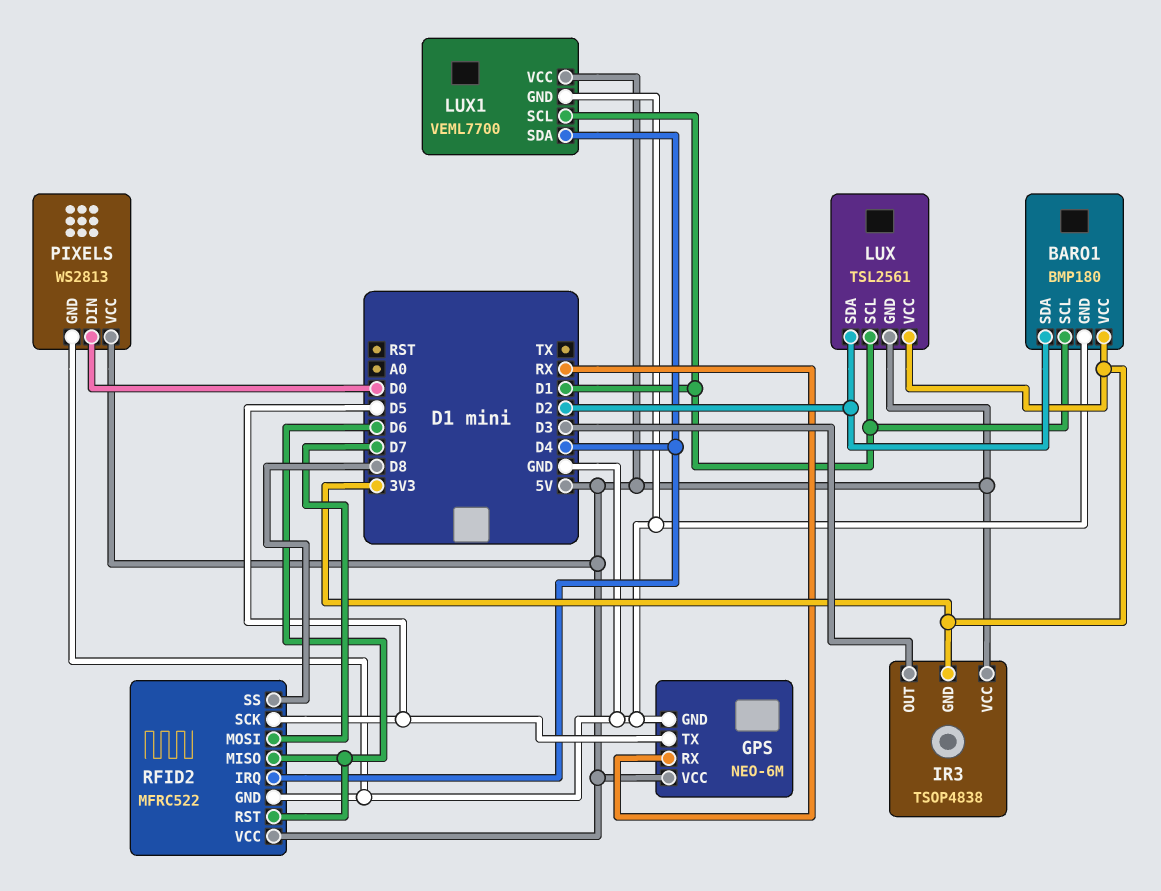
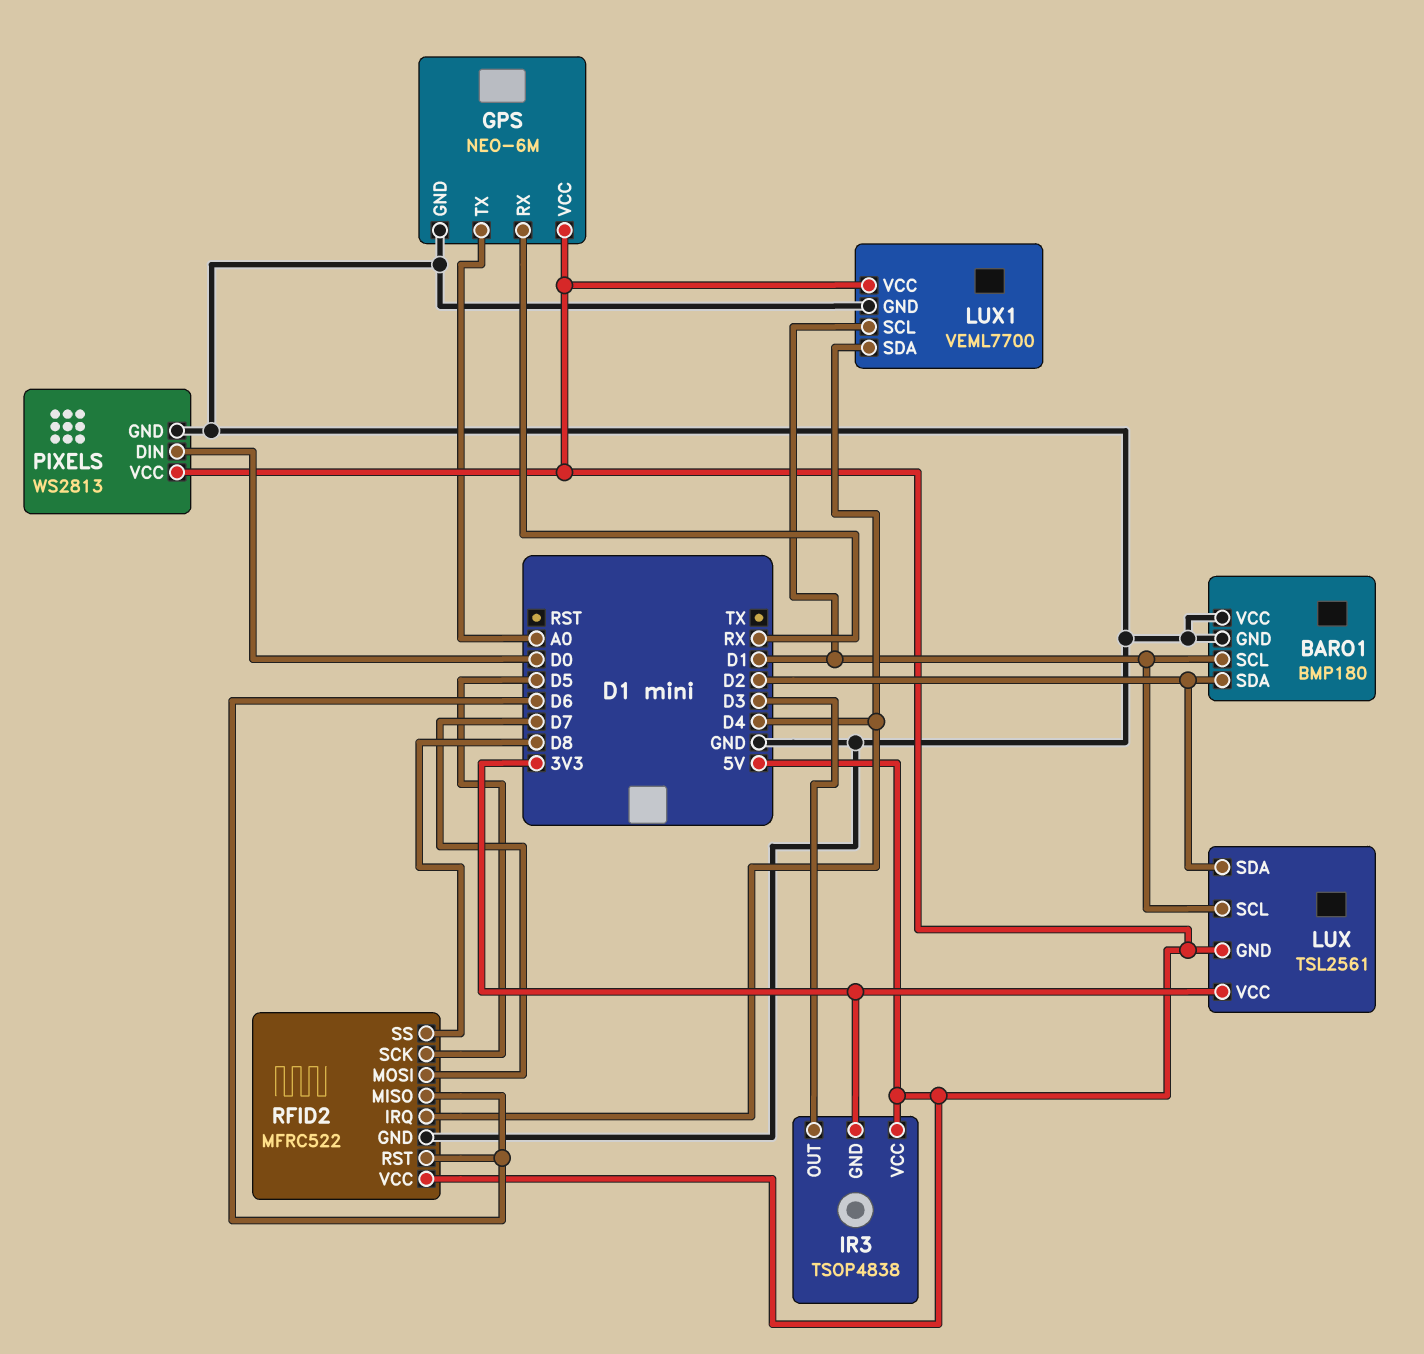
BARO1 pin VCC: 3V3 -> GND
GPS pin TX: D5 -> A0

